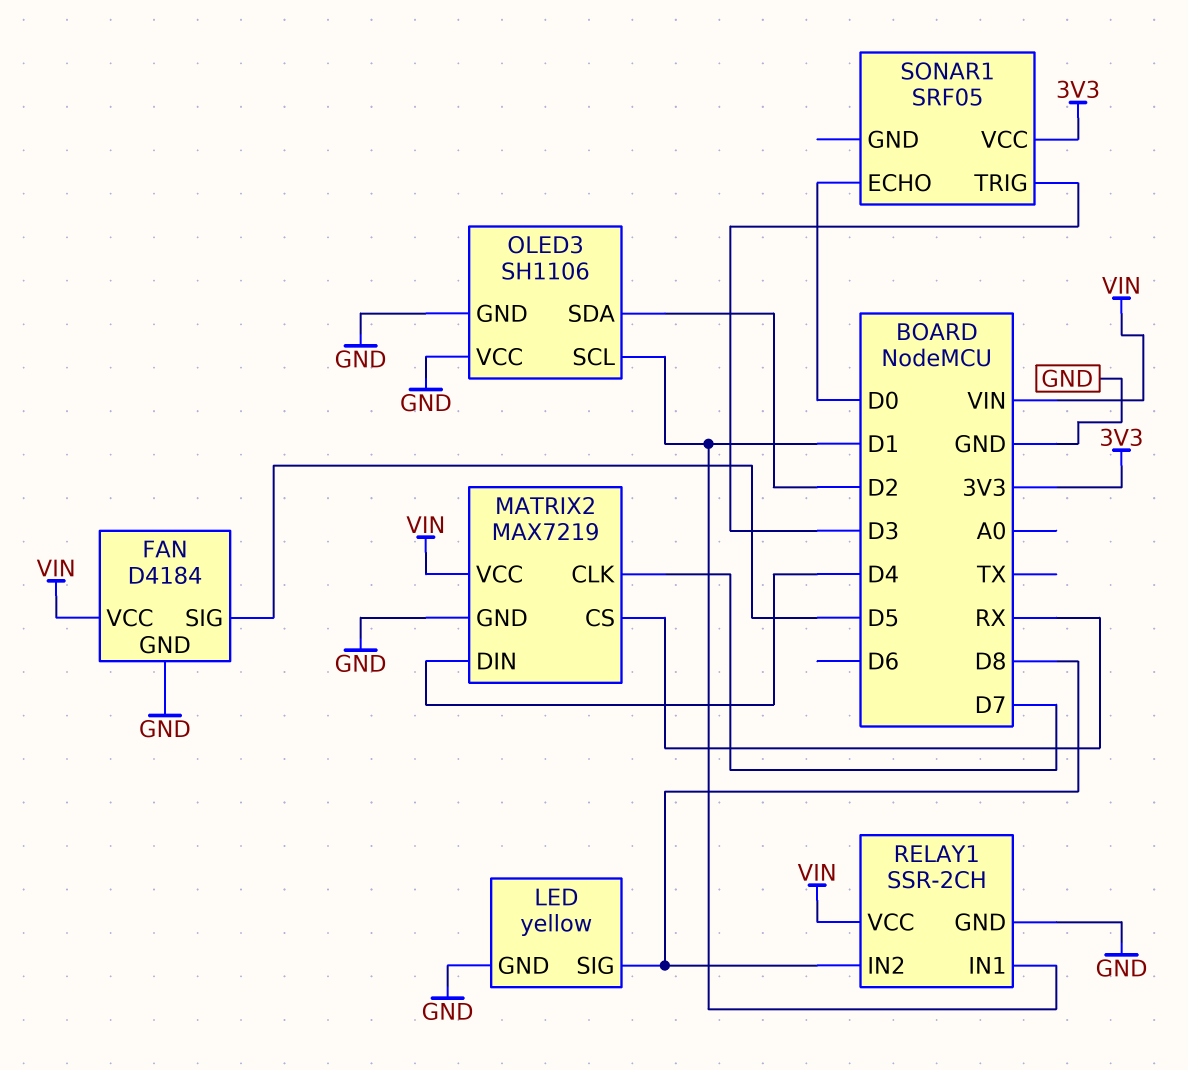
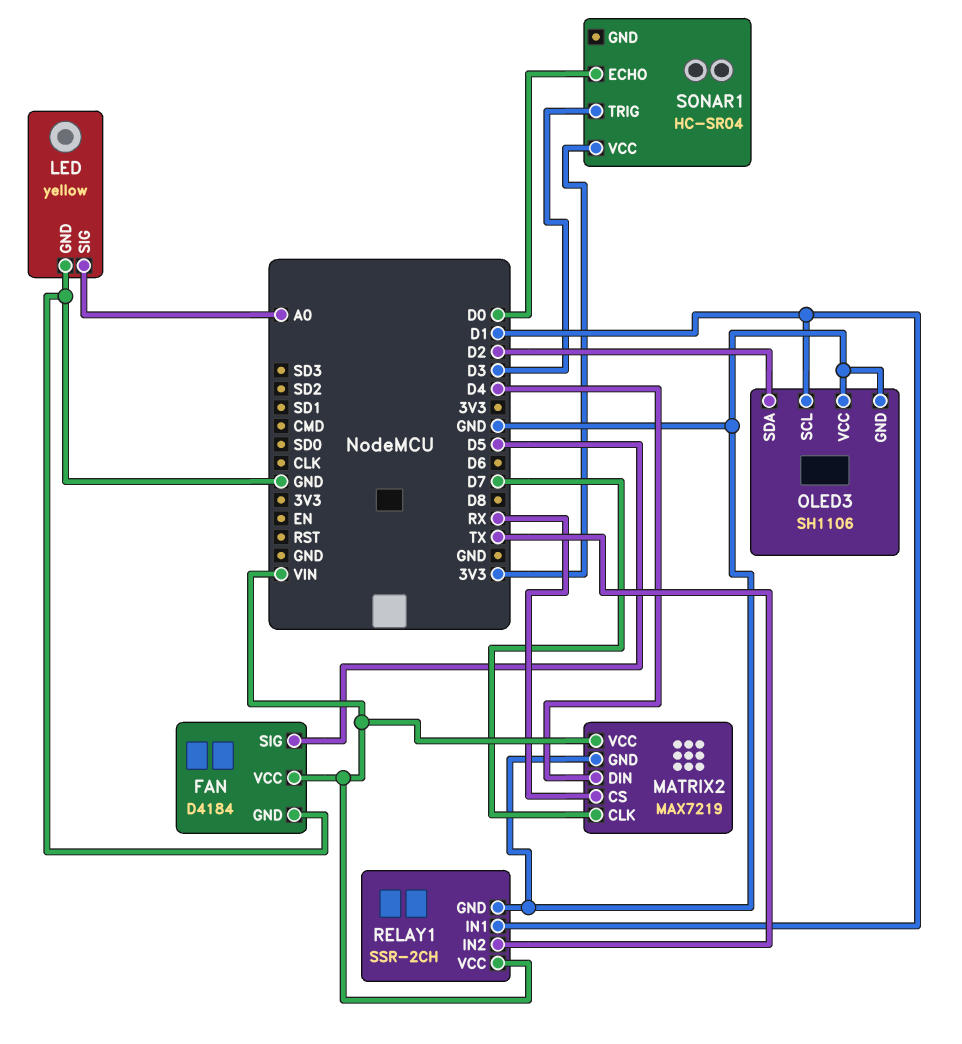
LED pin SIG: D8 -> A0
RELAY1 pin IN2: D8 -> TX
SONAR1: SRF05 -> HC-SR04

